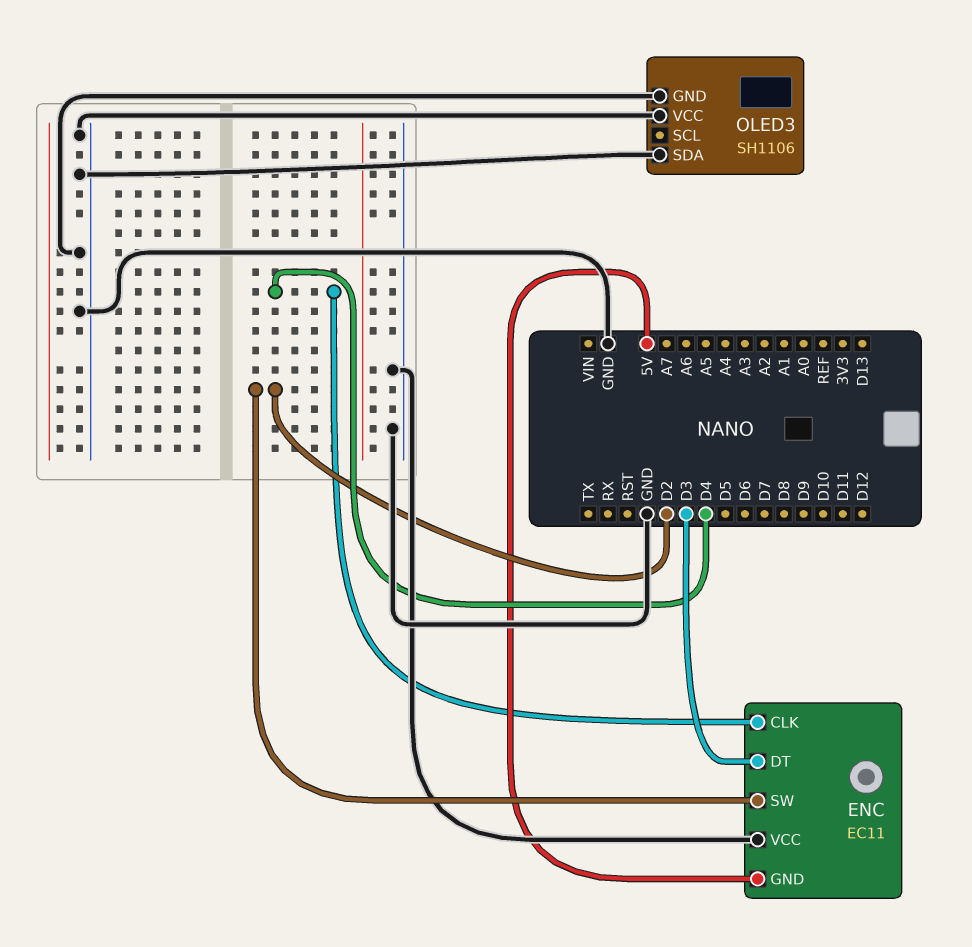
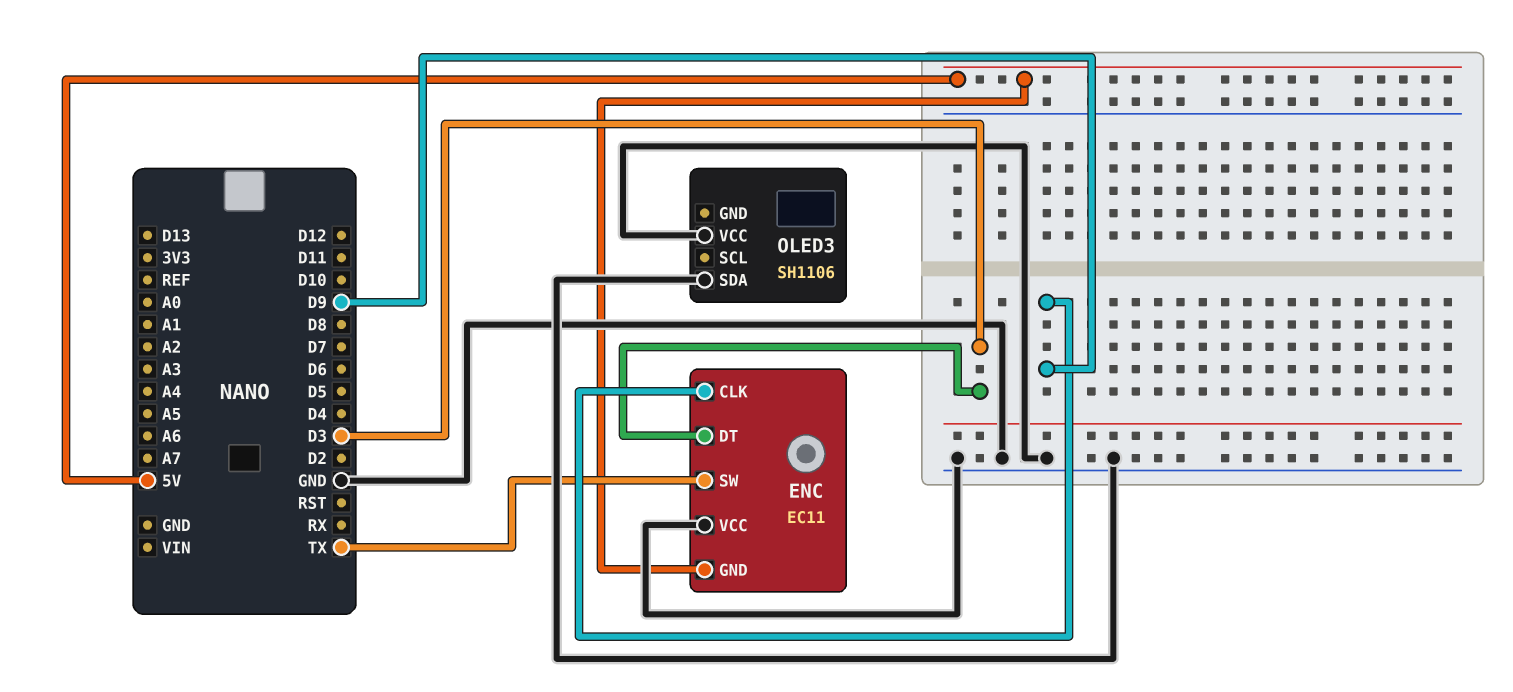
ENC pin CLK: D4 -> D9
ENC pin SW: D2 -> TX
OLED3 pin GND: GND -> none

